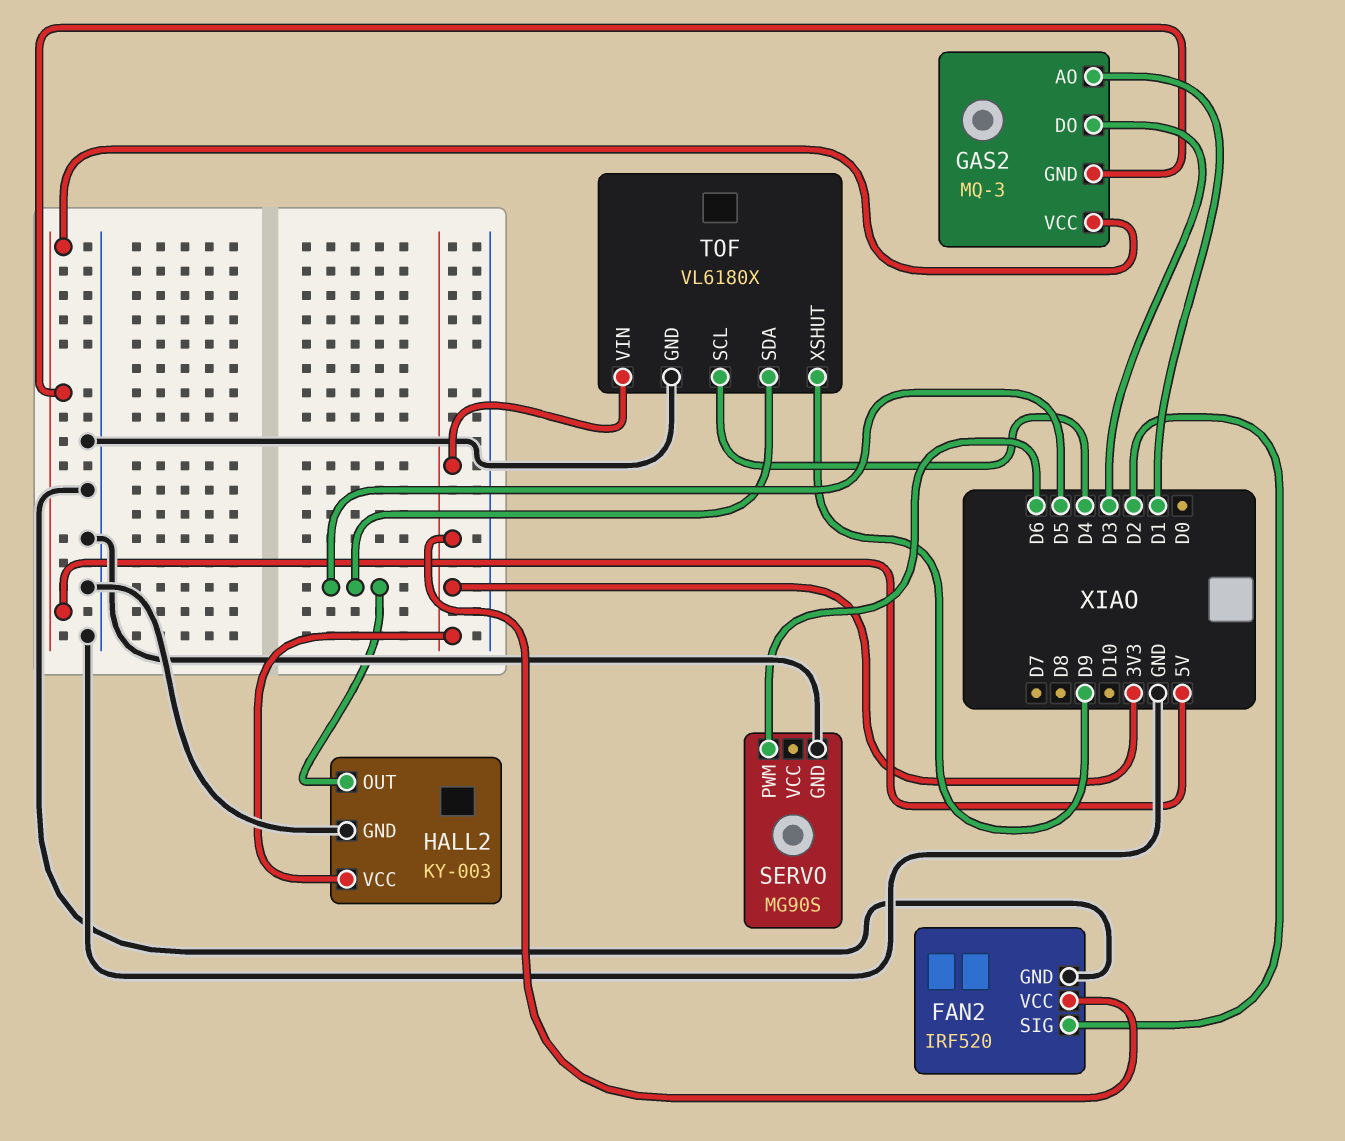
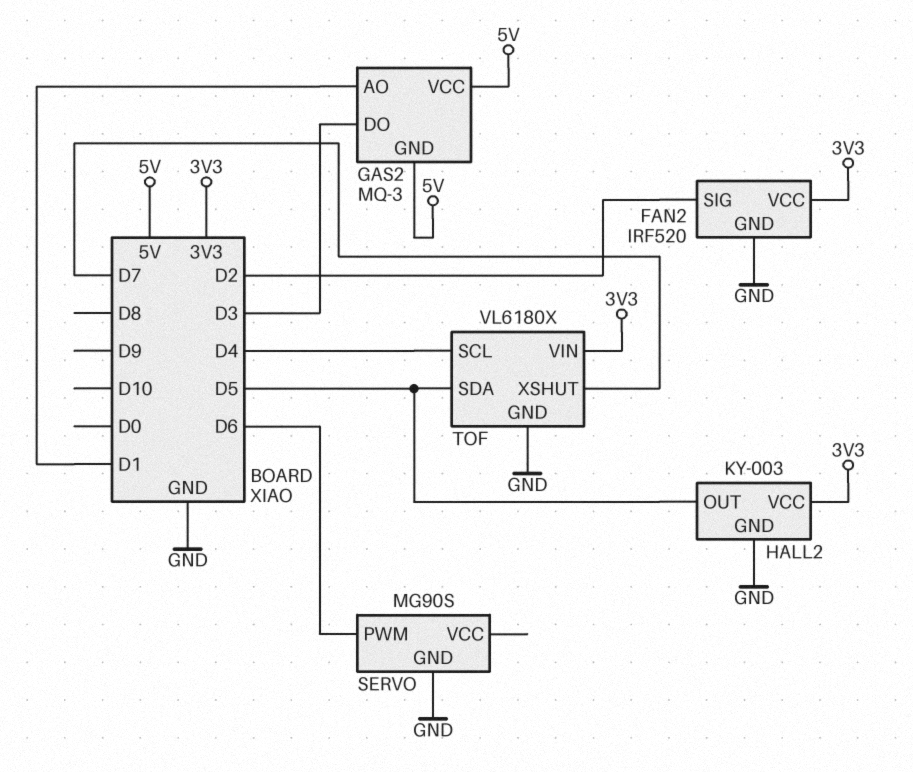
TOF pin XSHUT: D9 -> D7

